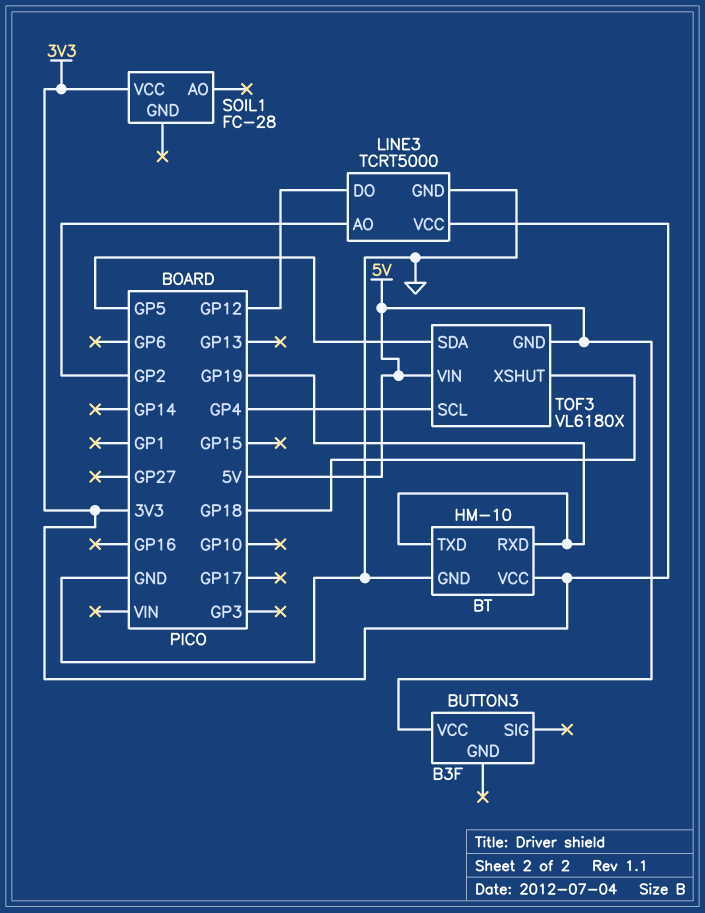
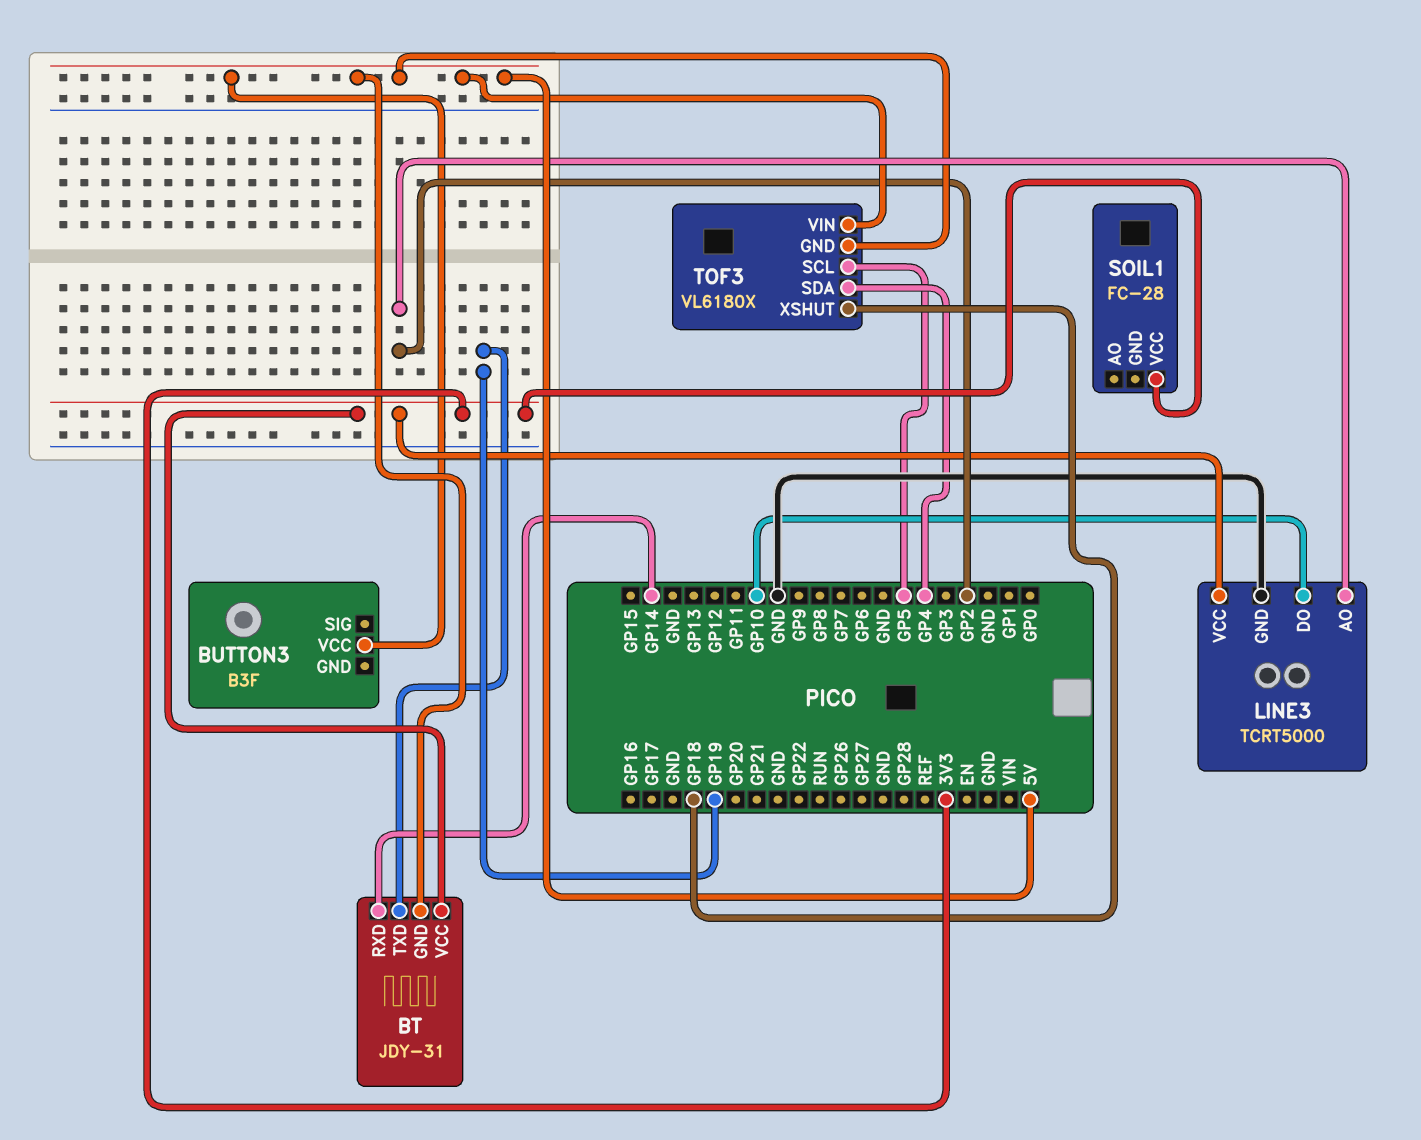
BT: HM-10 -> JDY-31
BT pin GND: GND -> 5V
BT pin RXD: GP19 -> GP14
LINE3 pin DO: GP12 -> GP10
TOF3 pin SCL: GP4 -> GP5
TOF3 pin SDA: GP5 -> GP4

